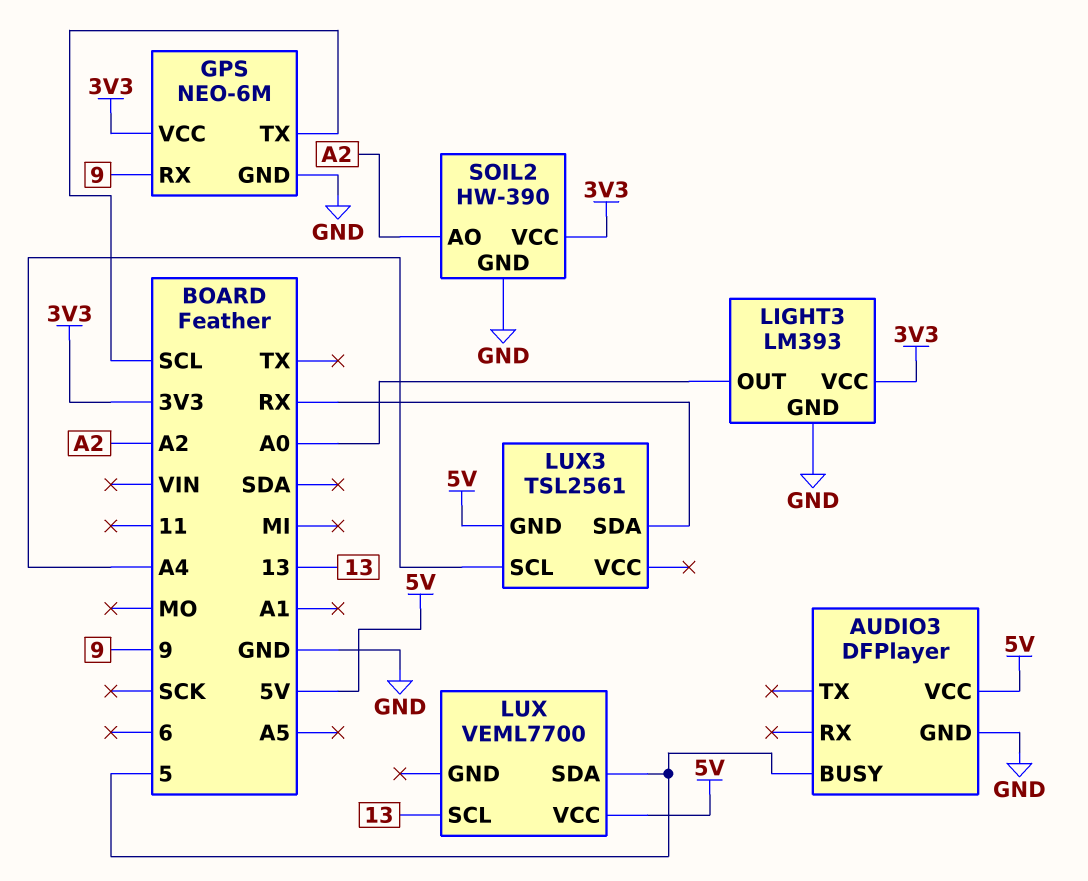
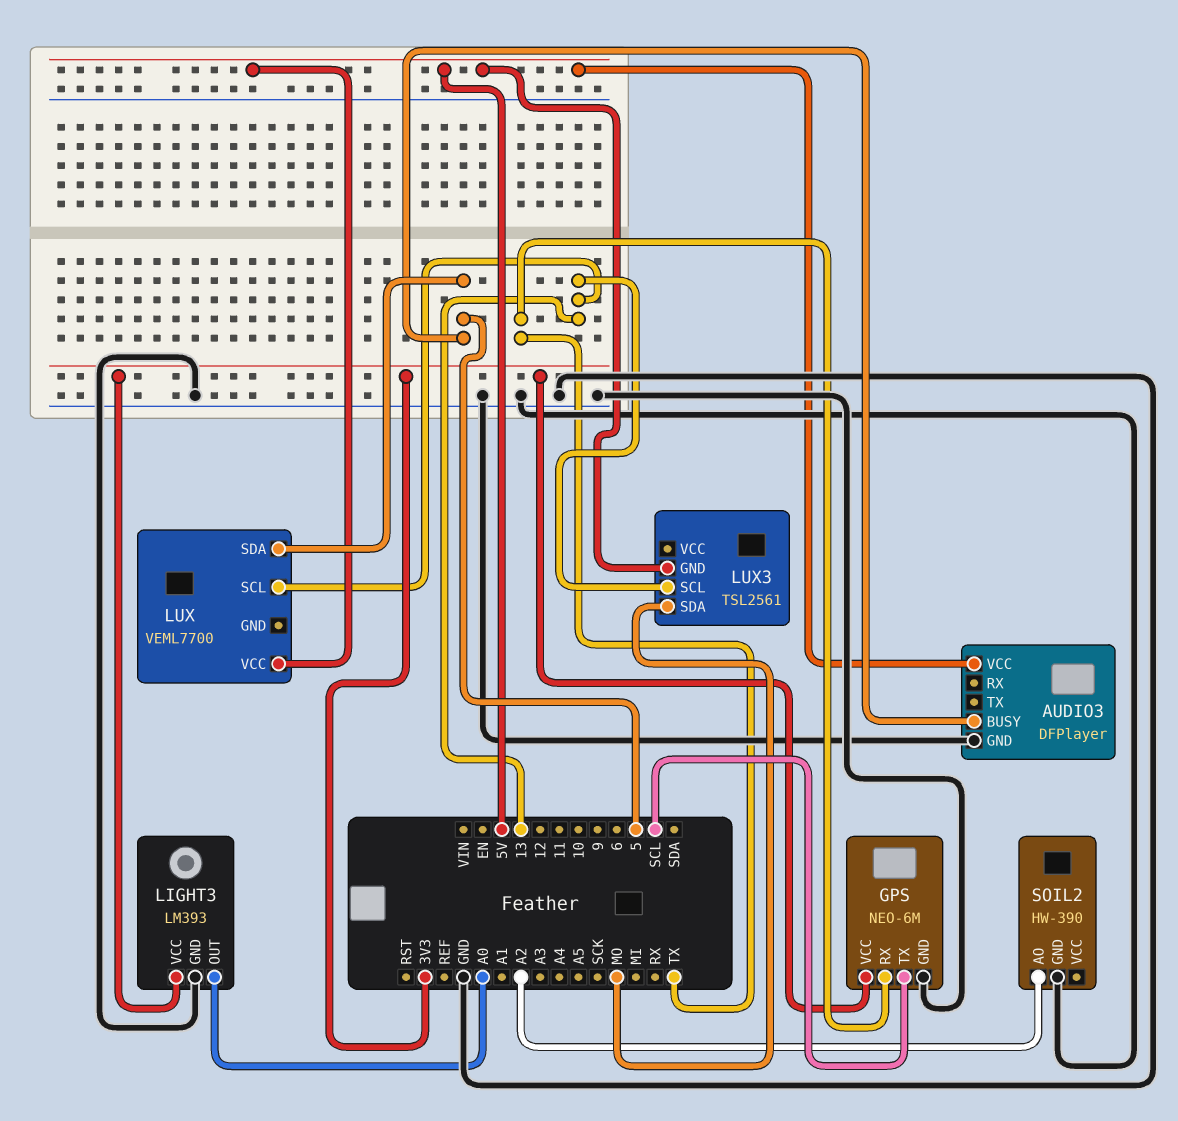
GPS pin RX: 9 -> TX
LUX3 pin SCL: A4 -> 13
LUX3 pin SDA: RX -> MO
SOIL2 pin VCC: 3V3 -> none

